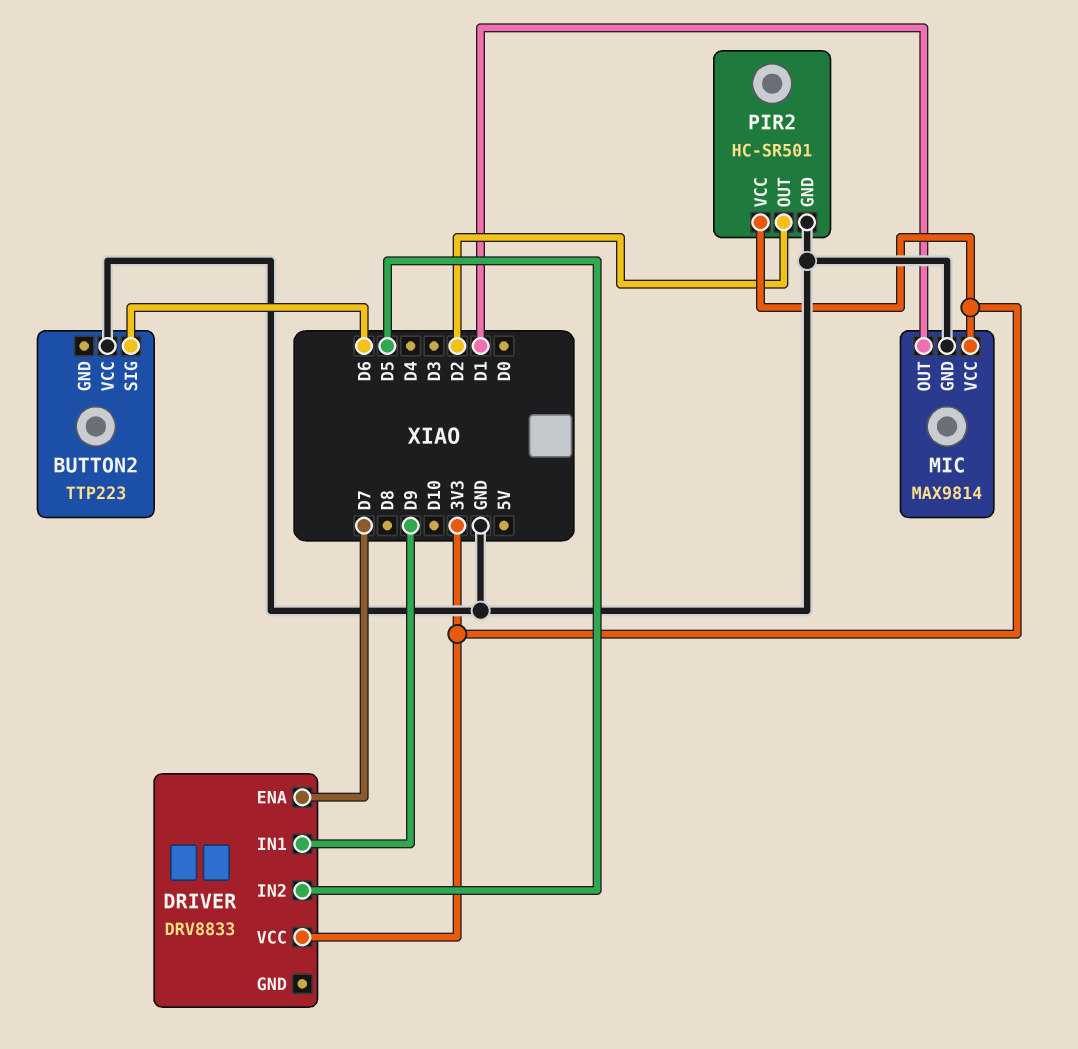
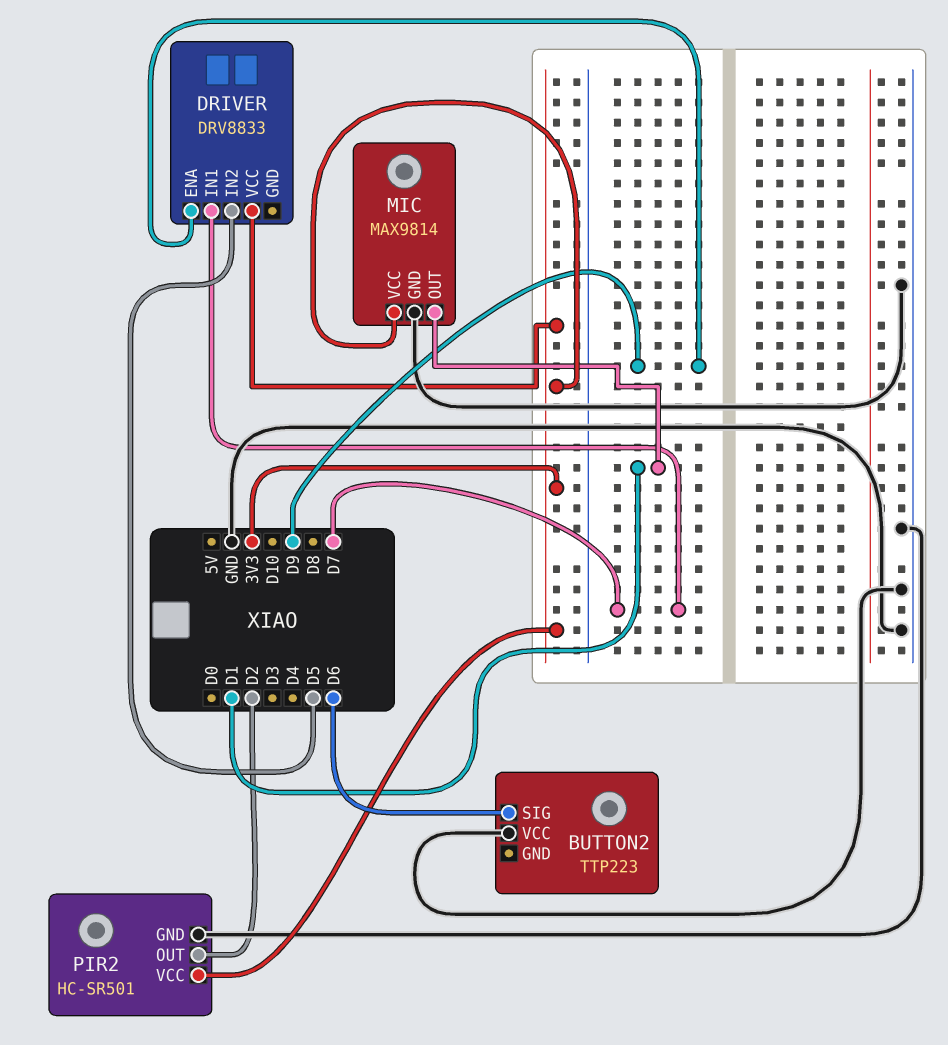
DRIVER pin ENA: D7 -> D9
DRIVER pin IN1: D9 -> D7

